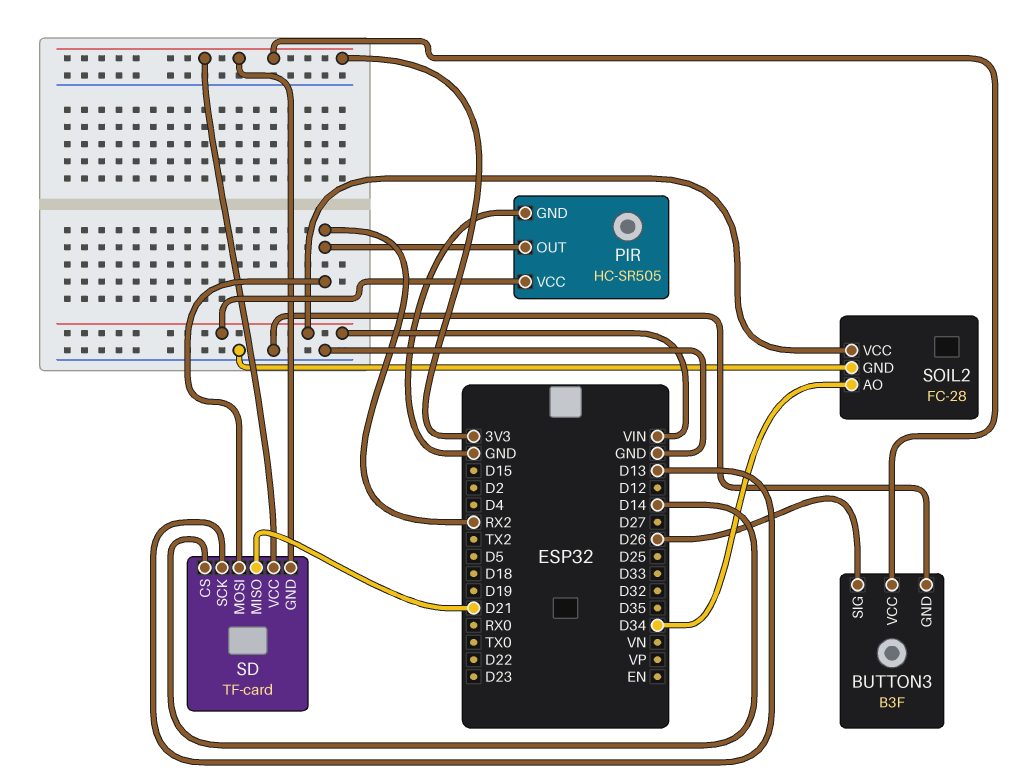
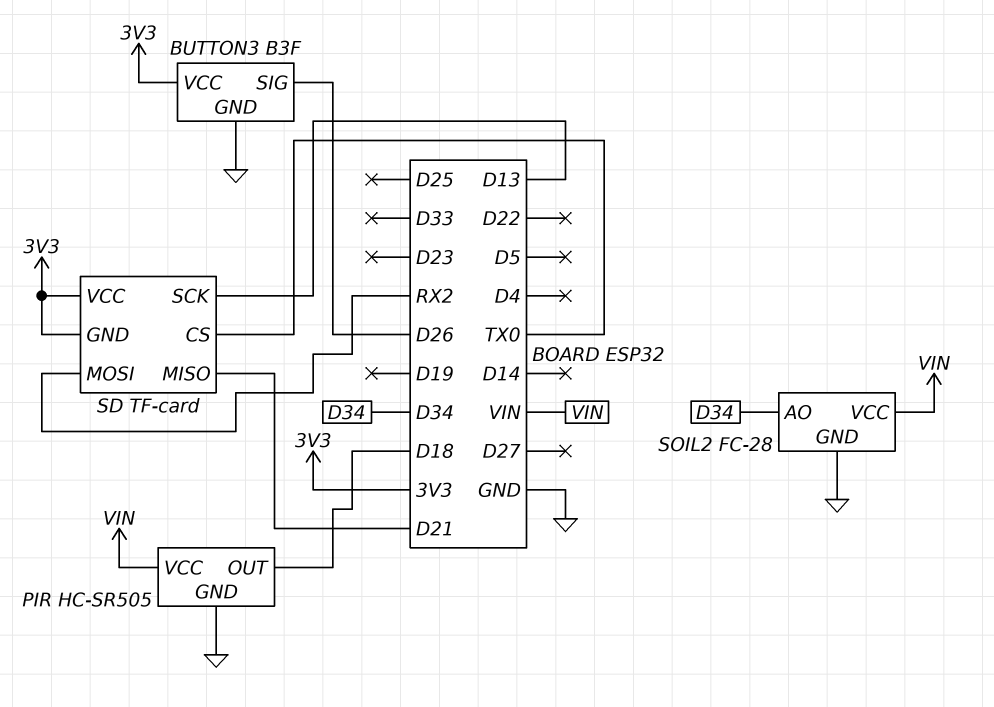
PIR pin OUT: RX2 -> D18
SD pin CS: D14 -> TX0

